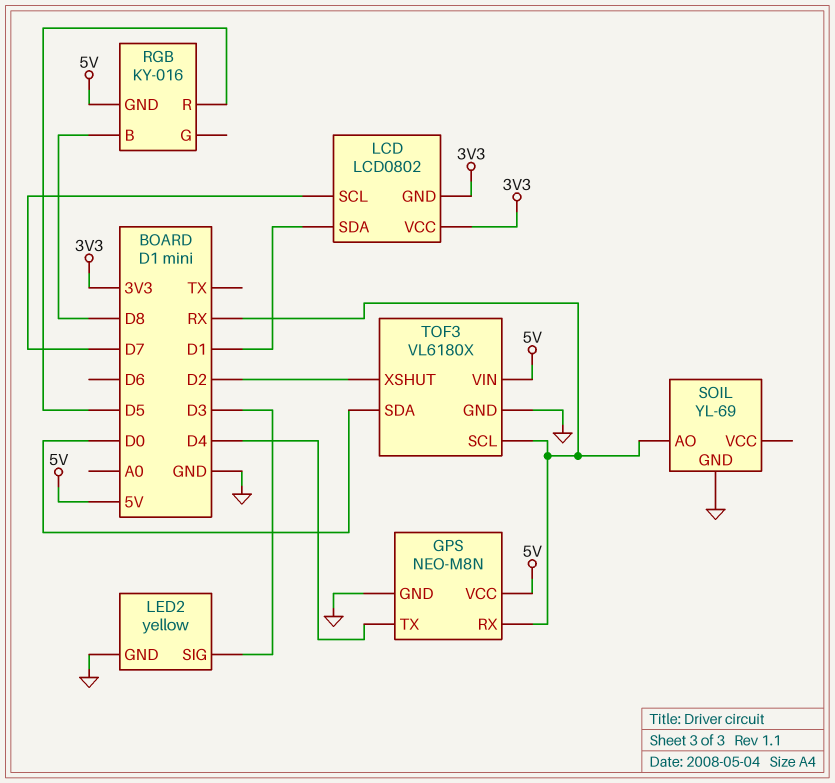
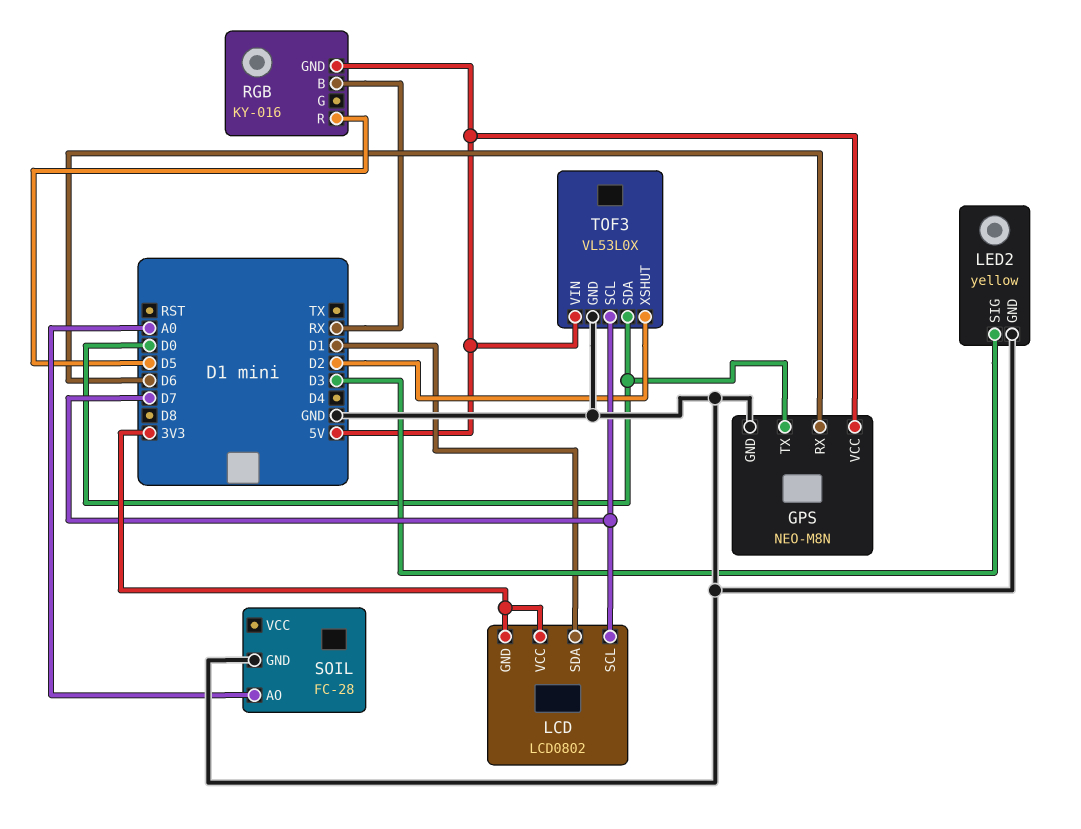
GPS pin RX: RX -> D6
GPS pin TX: D4 -> D0
RGB pin B: D8 -> RX
SOIL: YL-69 -> FC-28
SOIL pin AO: RX -> A0
TOF3: VL6180X -> VL53L0X
TOF3 pin SCL: RX -> D7

